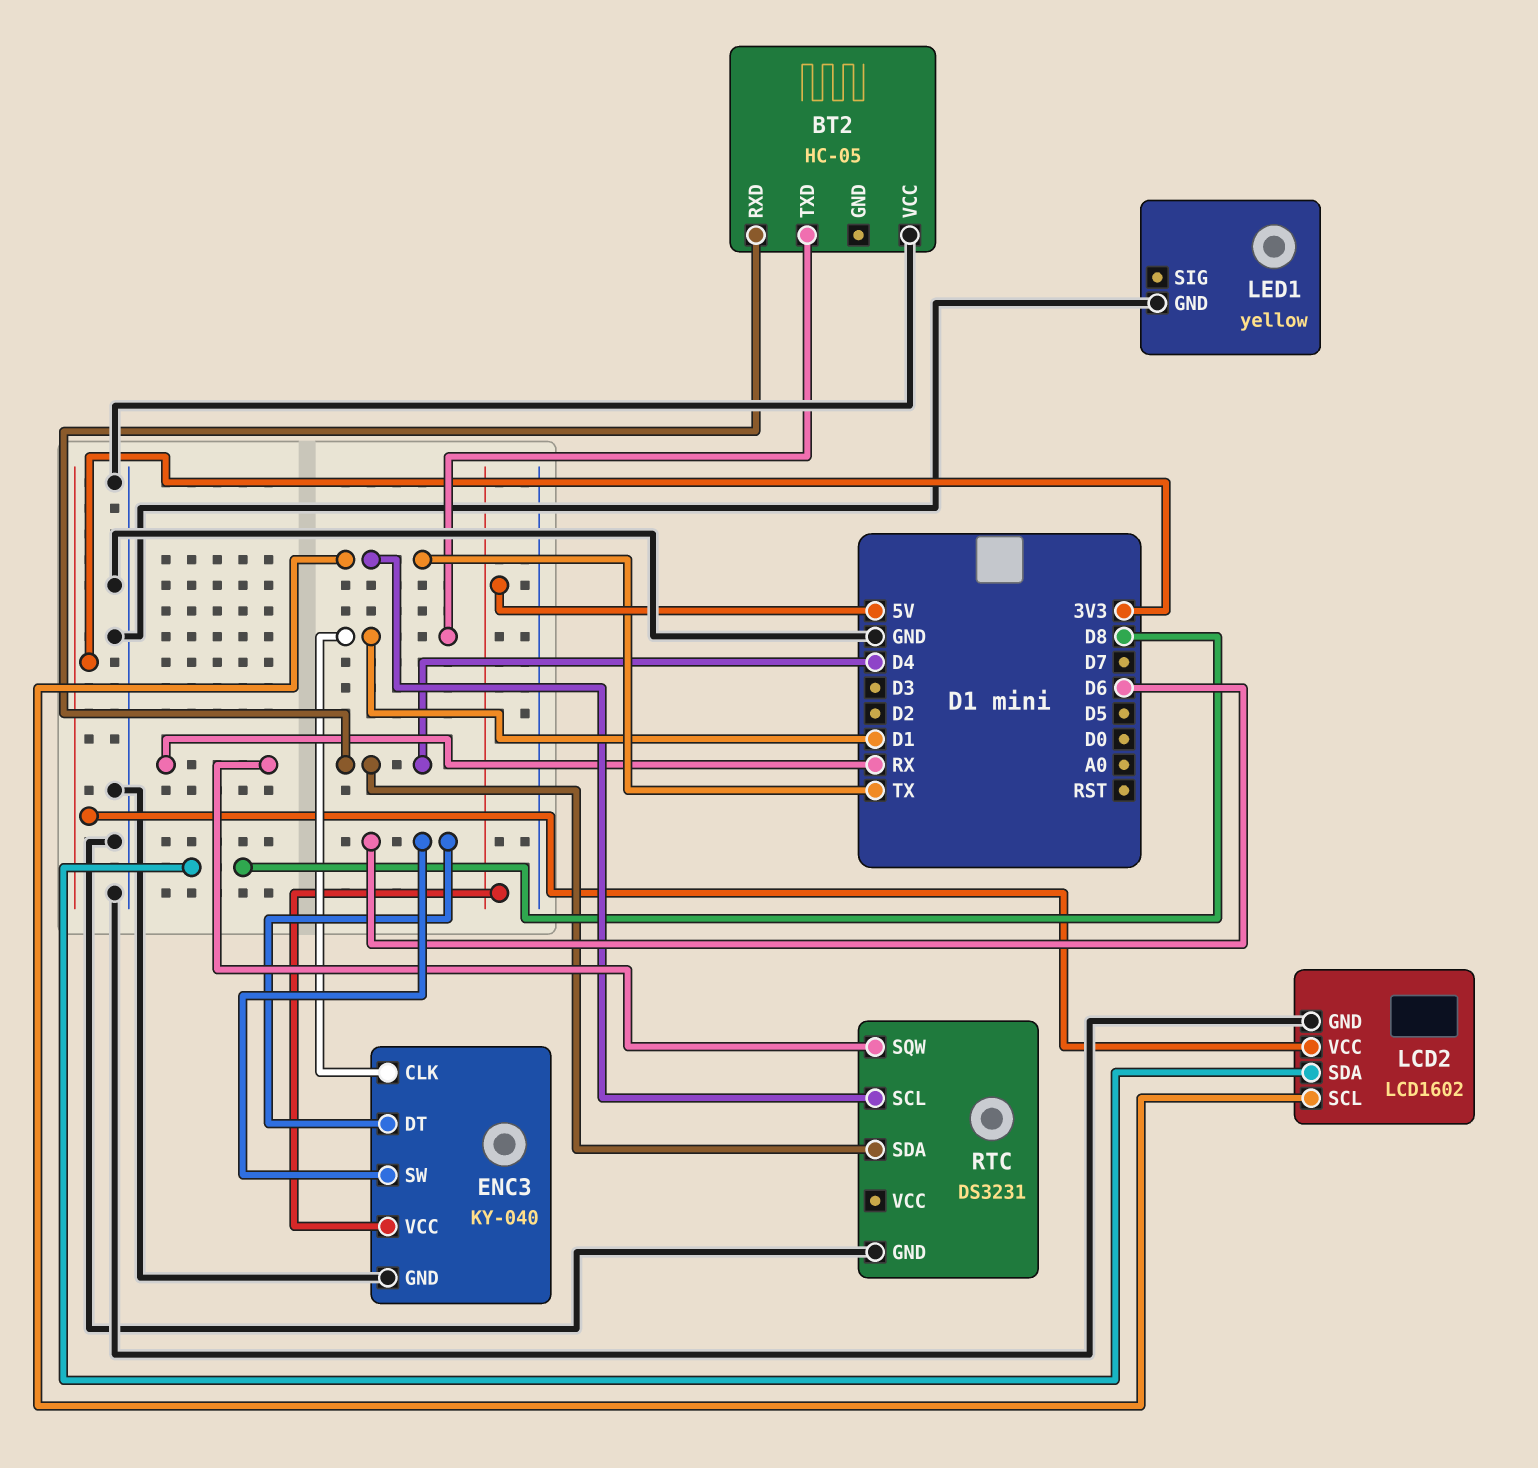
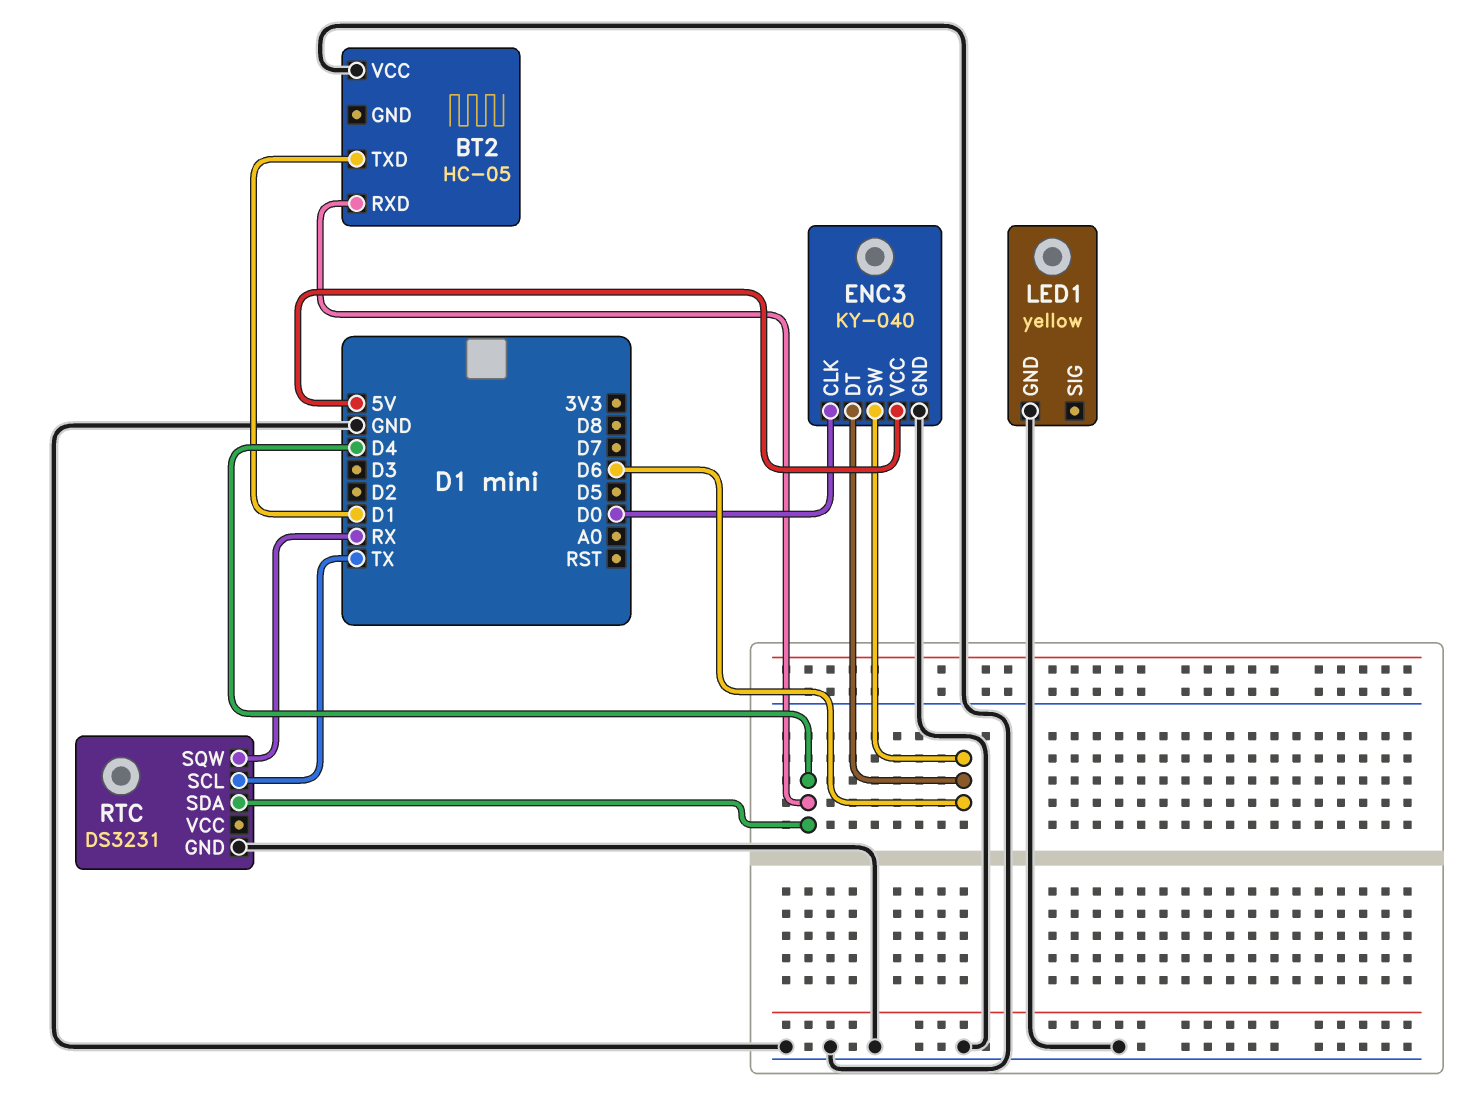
ENC3 pin CLK: D1 -> D0
LCD2: LCD1602 -> none
LCD2 pin GND: GND -> none
LCD2 pin SCL: TX -> none
LCD2 pin SDA: D8 -> none
LCD2 pin VCC: 3V3 -> none

